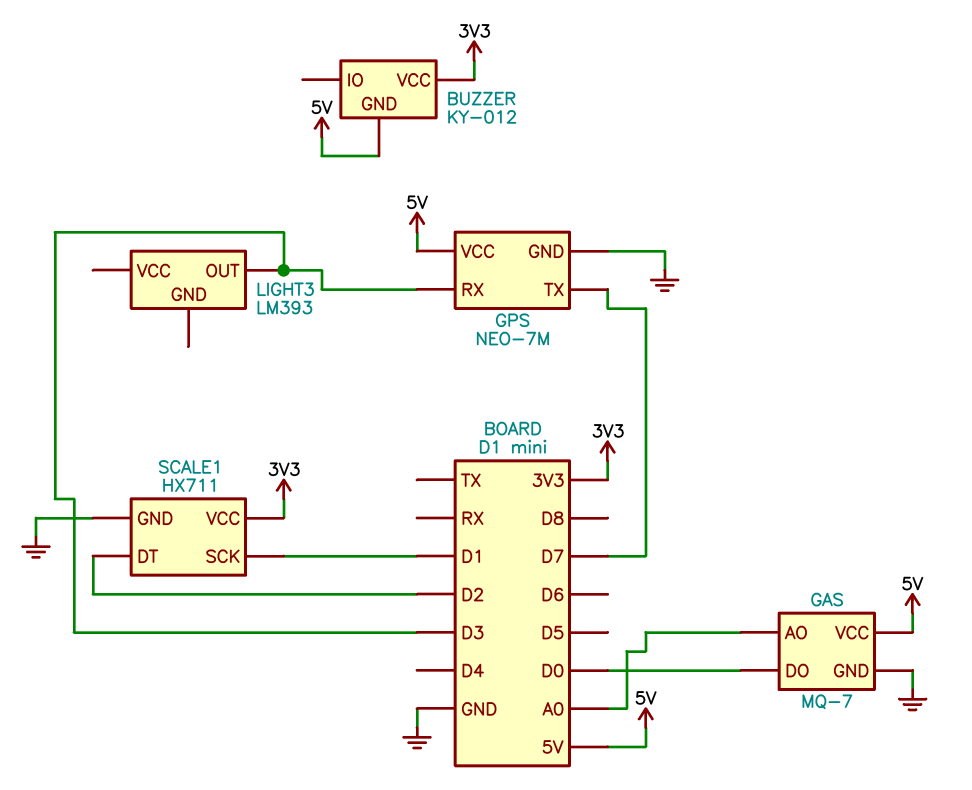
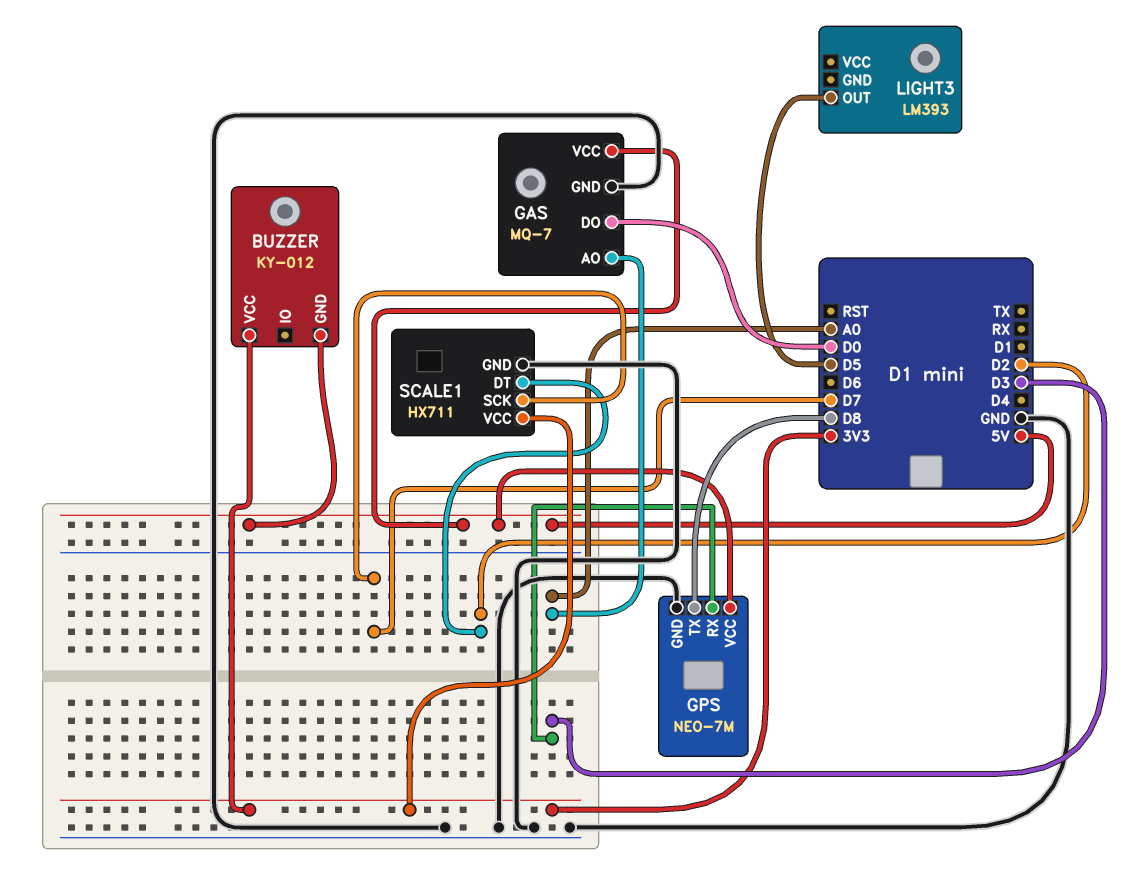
GPS pin TX: D7 -> D8
LIGHT3 pin OUT: D3 -> D5
SCALE1 pin SCK: D1 -> D7

